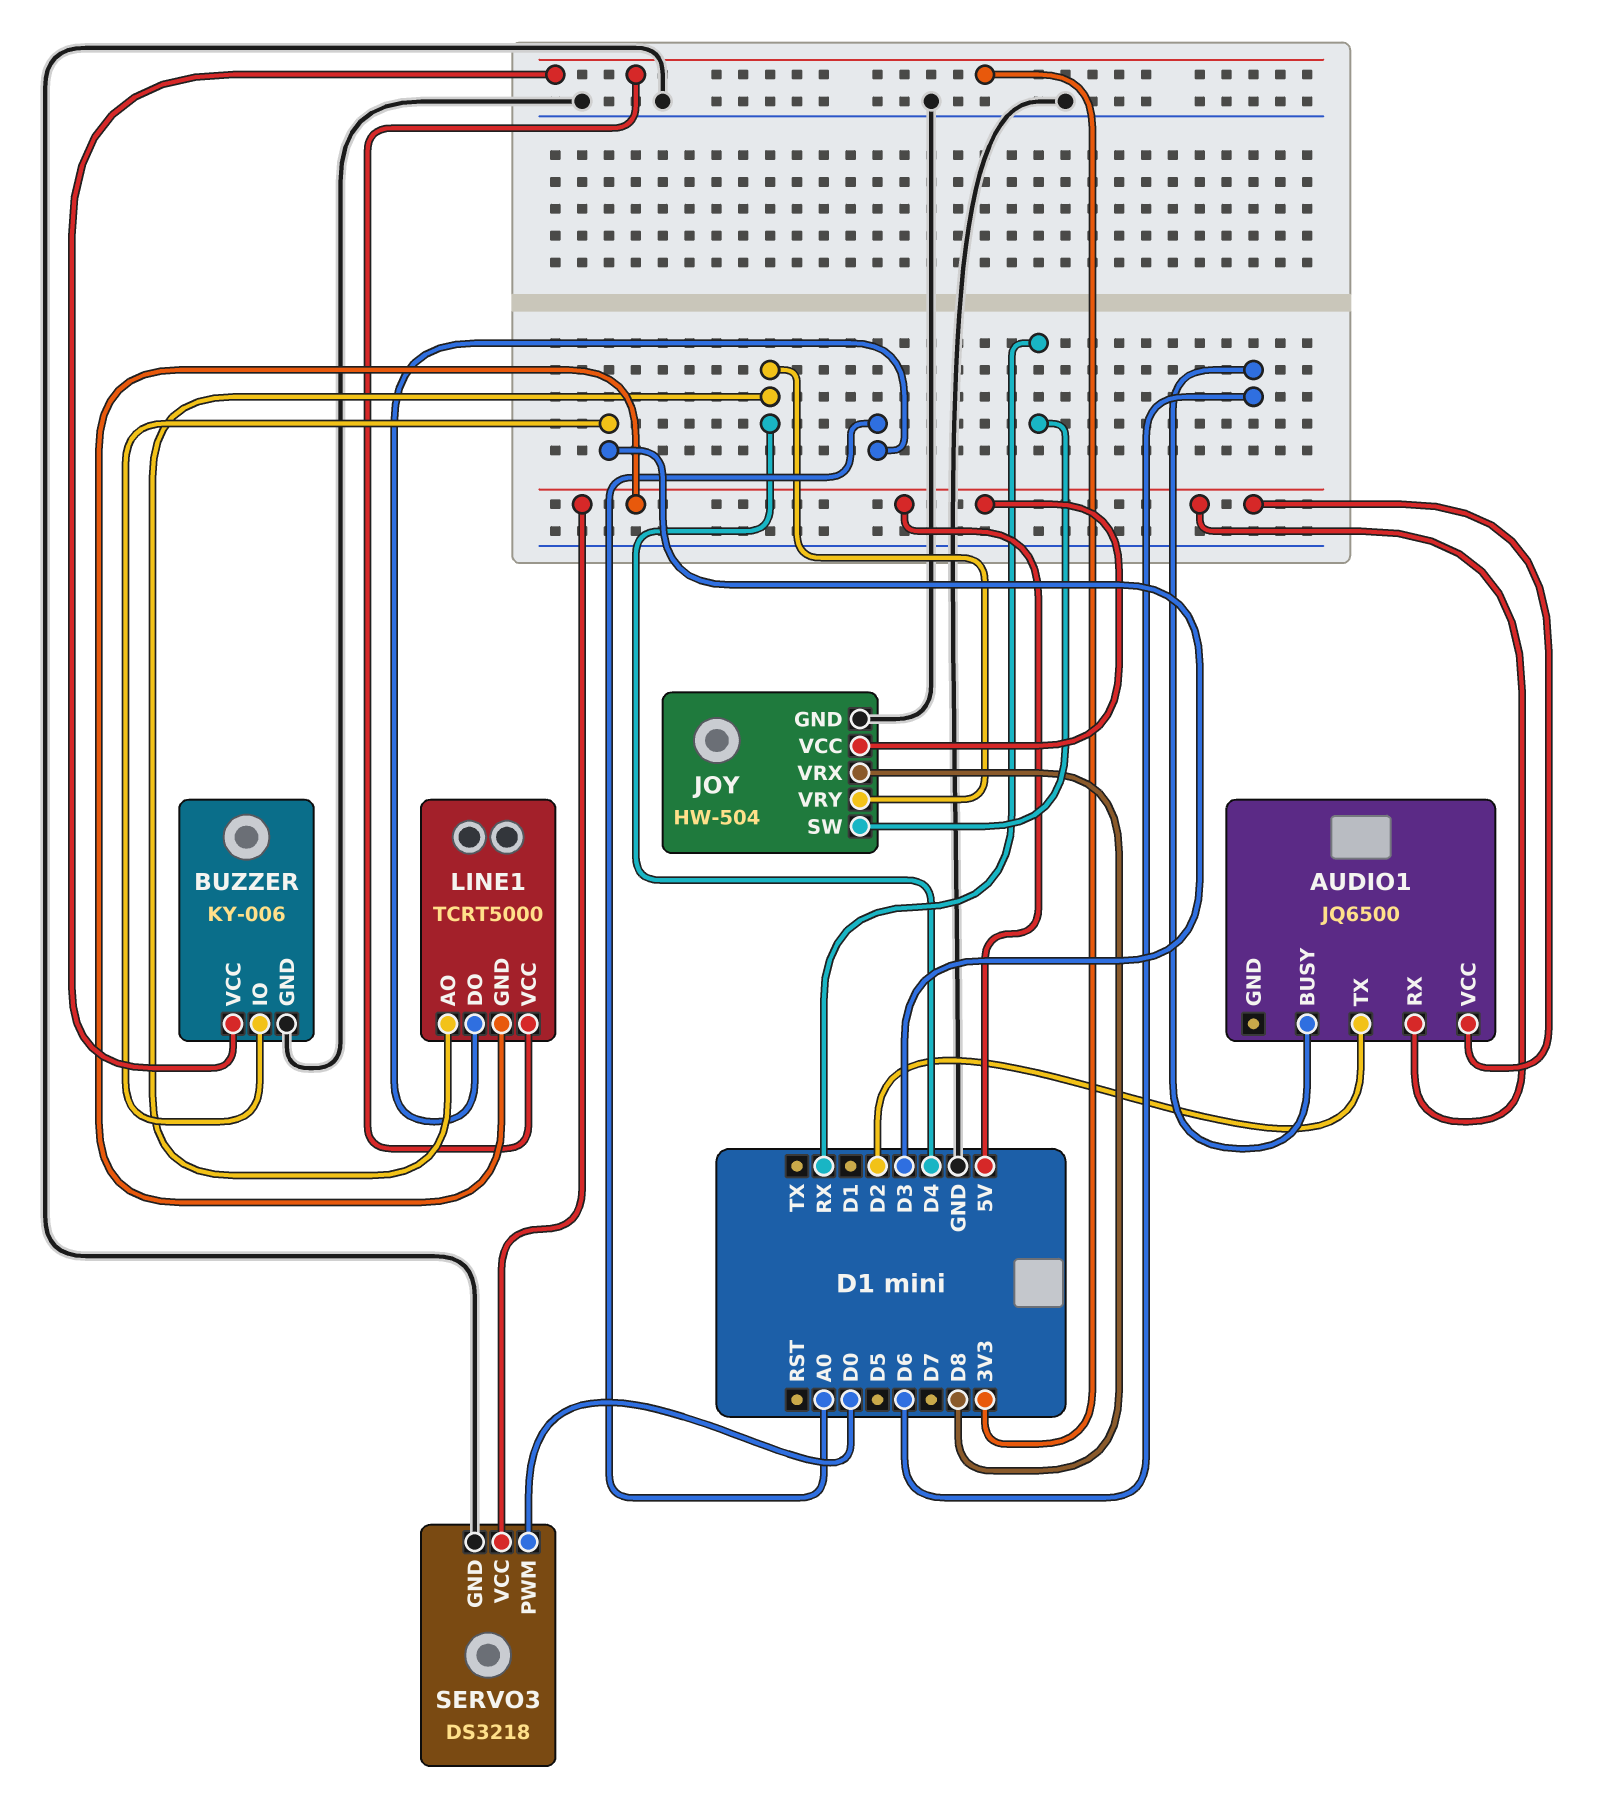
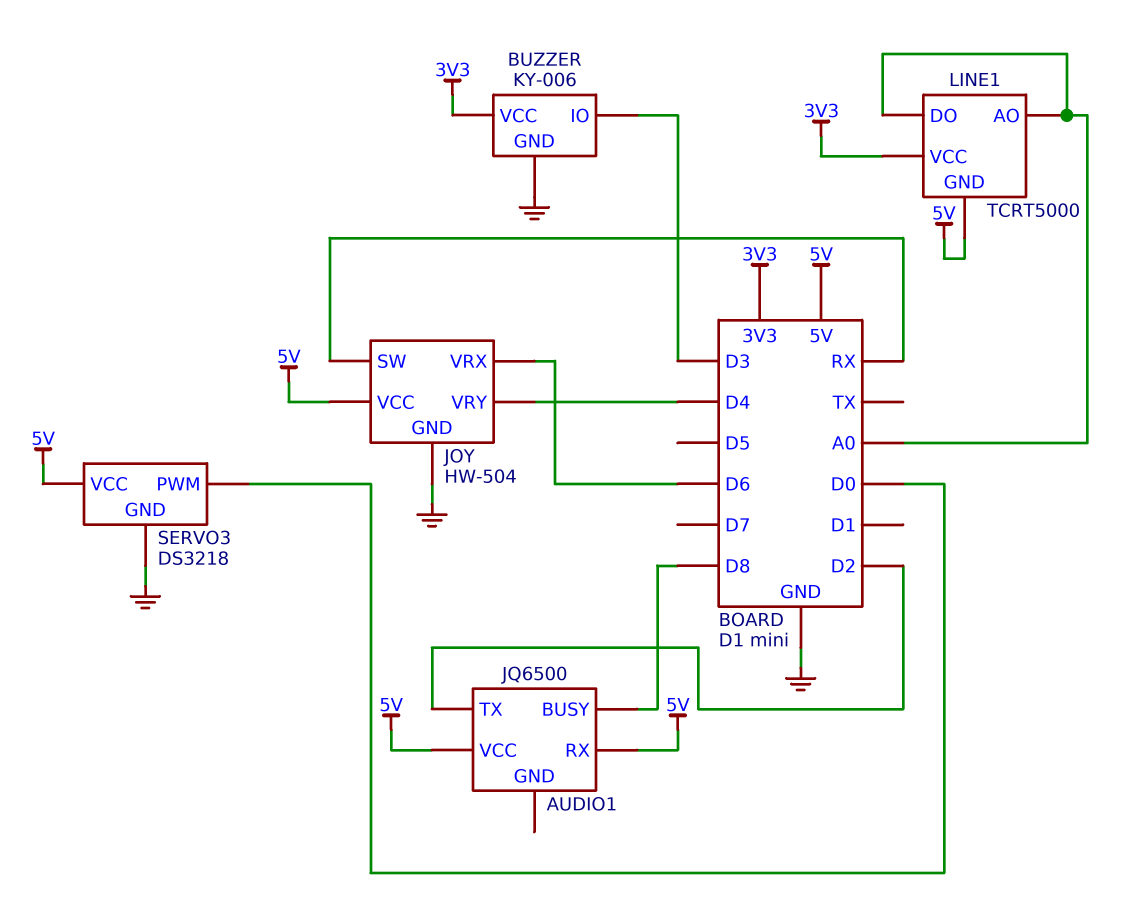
AUDIO1 pin BUSY: D6 -> D8
JOY pin VRX: D8 -> D6
LINE1 pin AO: D4 -> A0

